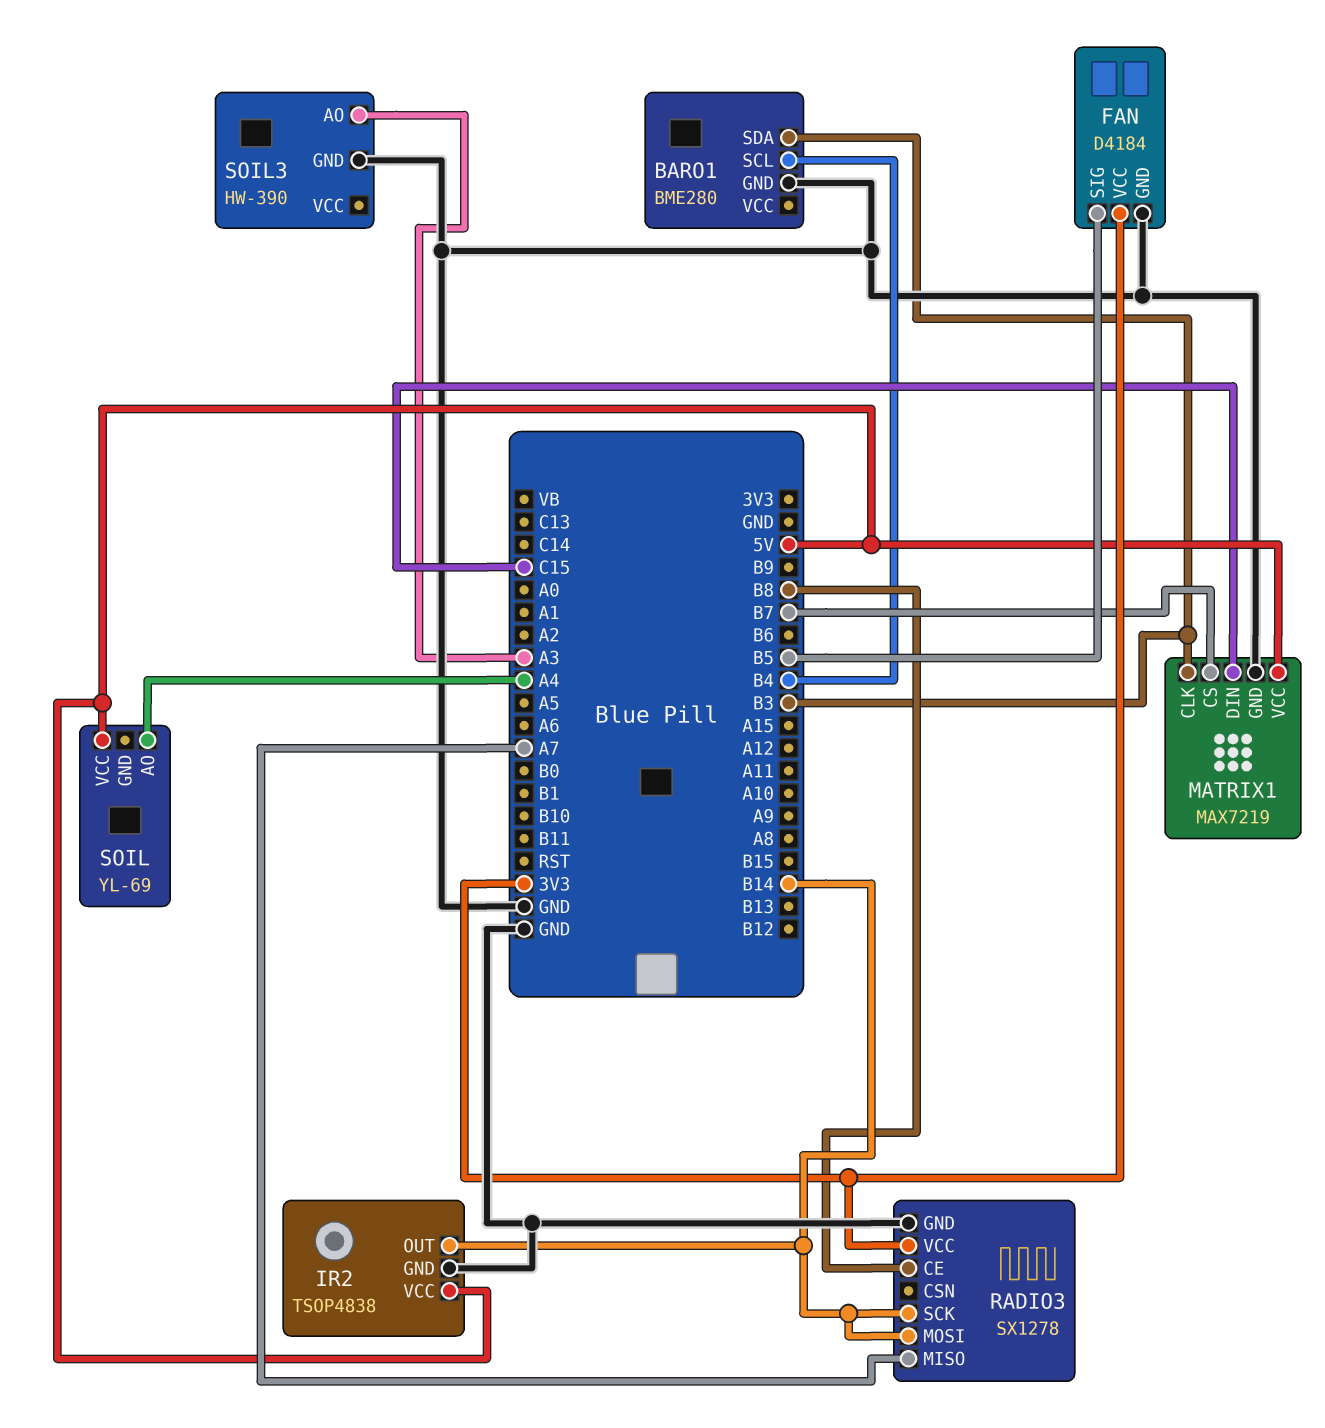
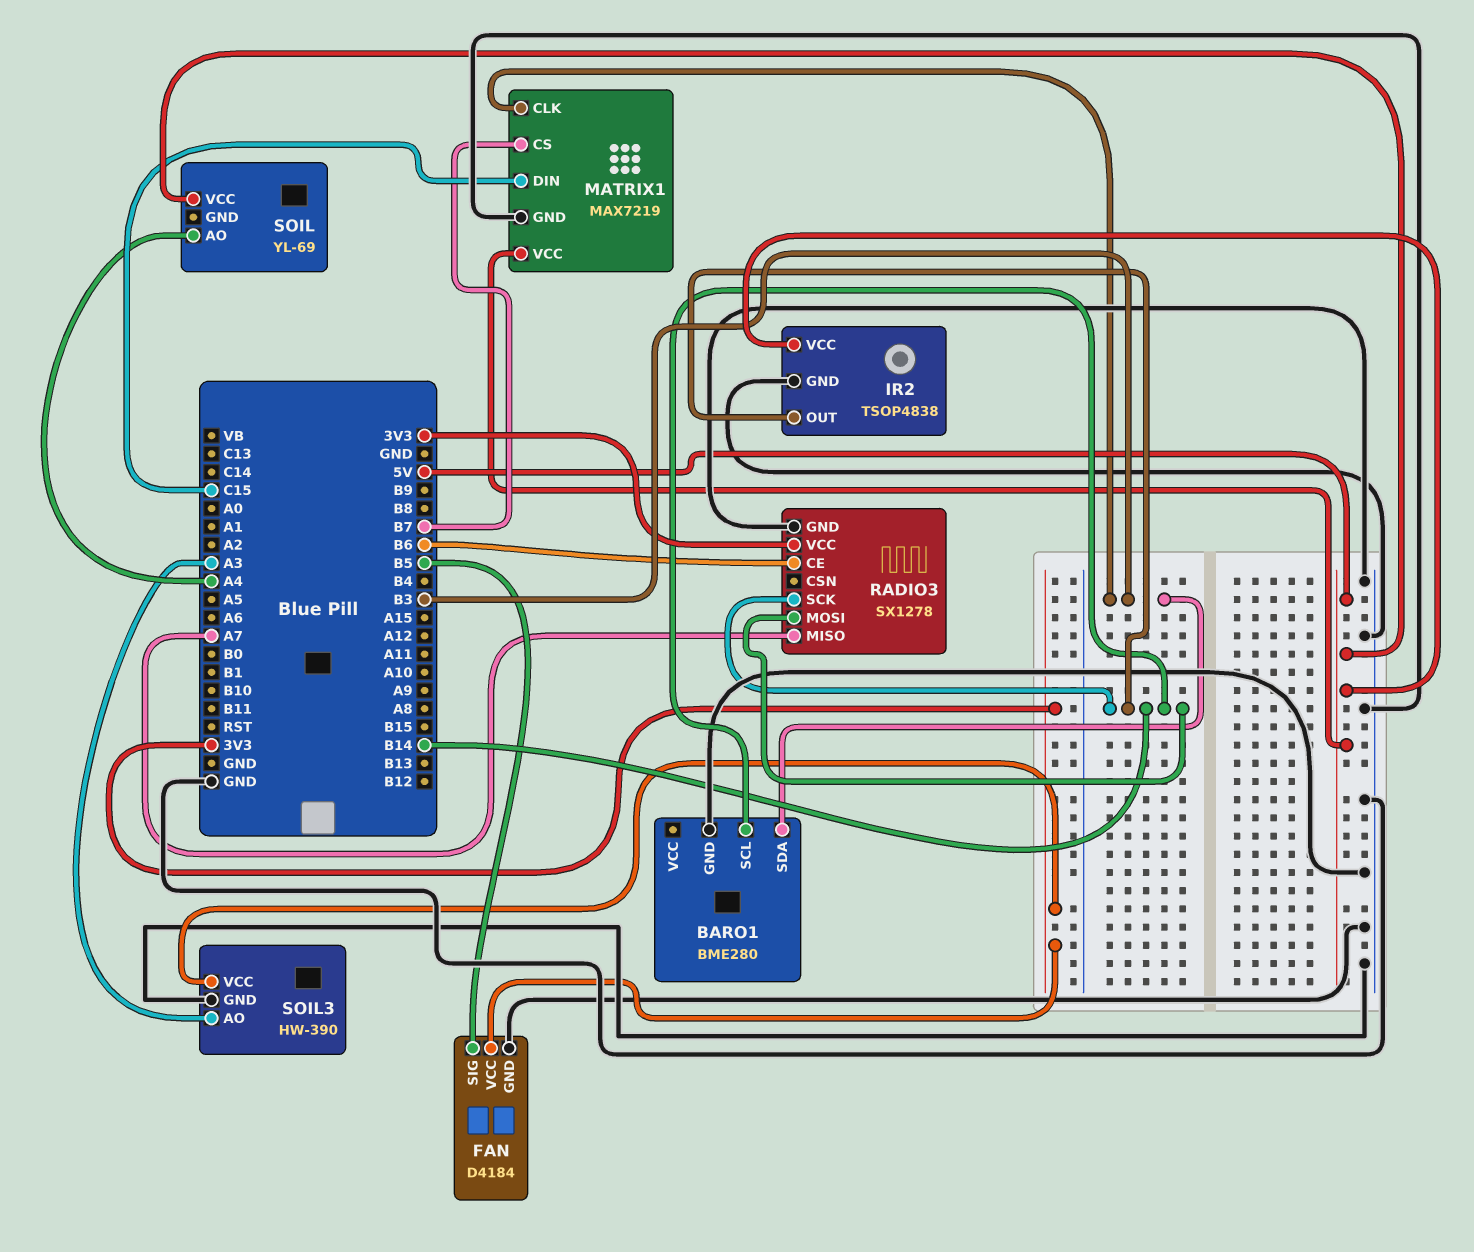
BARO1 pin SCL: B4 -> B14
RADIO3 pin CE: B8 -> B6
SOIL3 pin VCC: none -> 3V3

